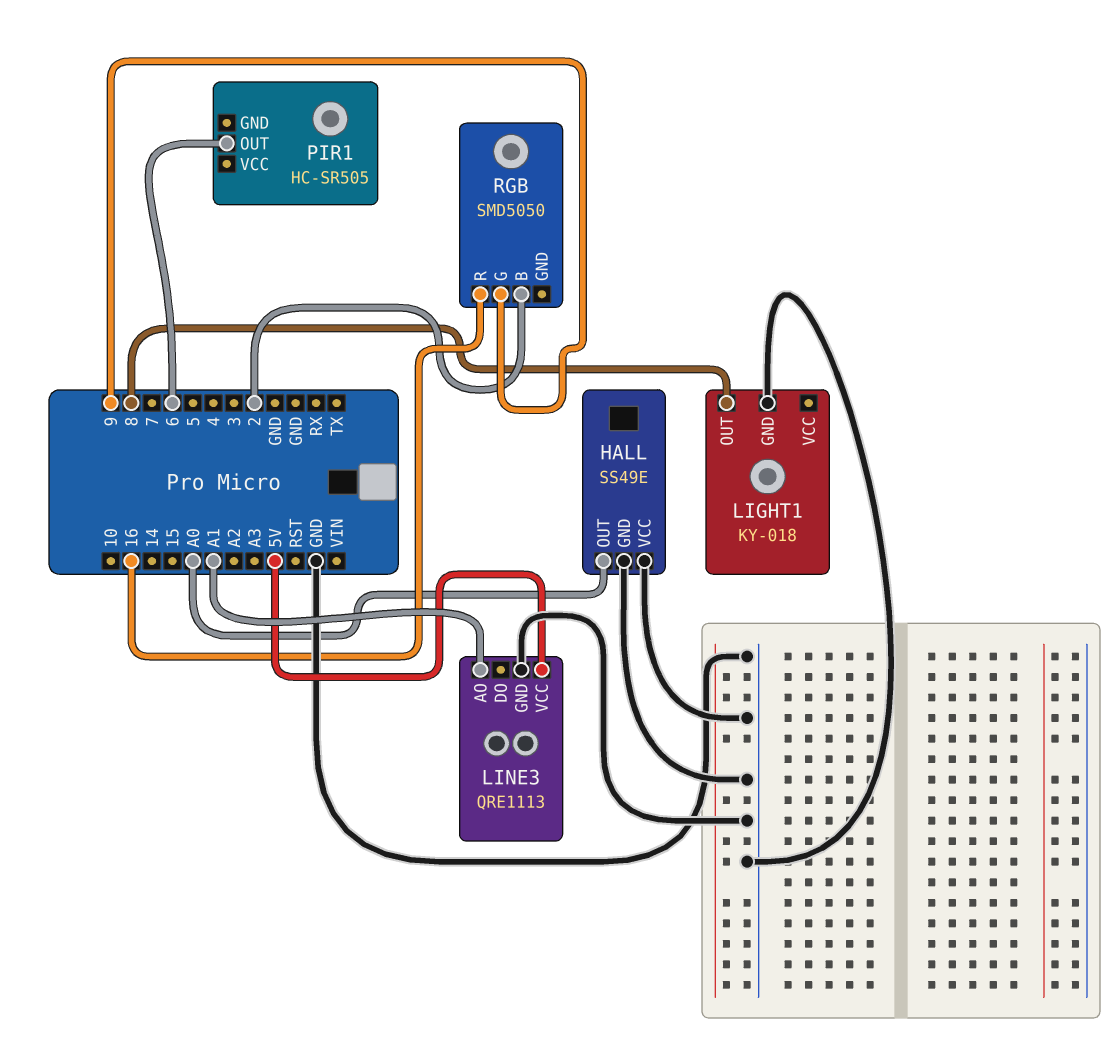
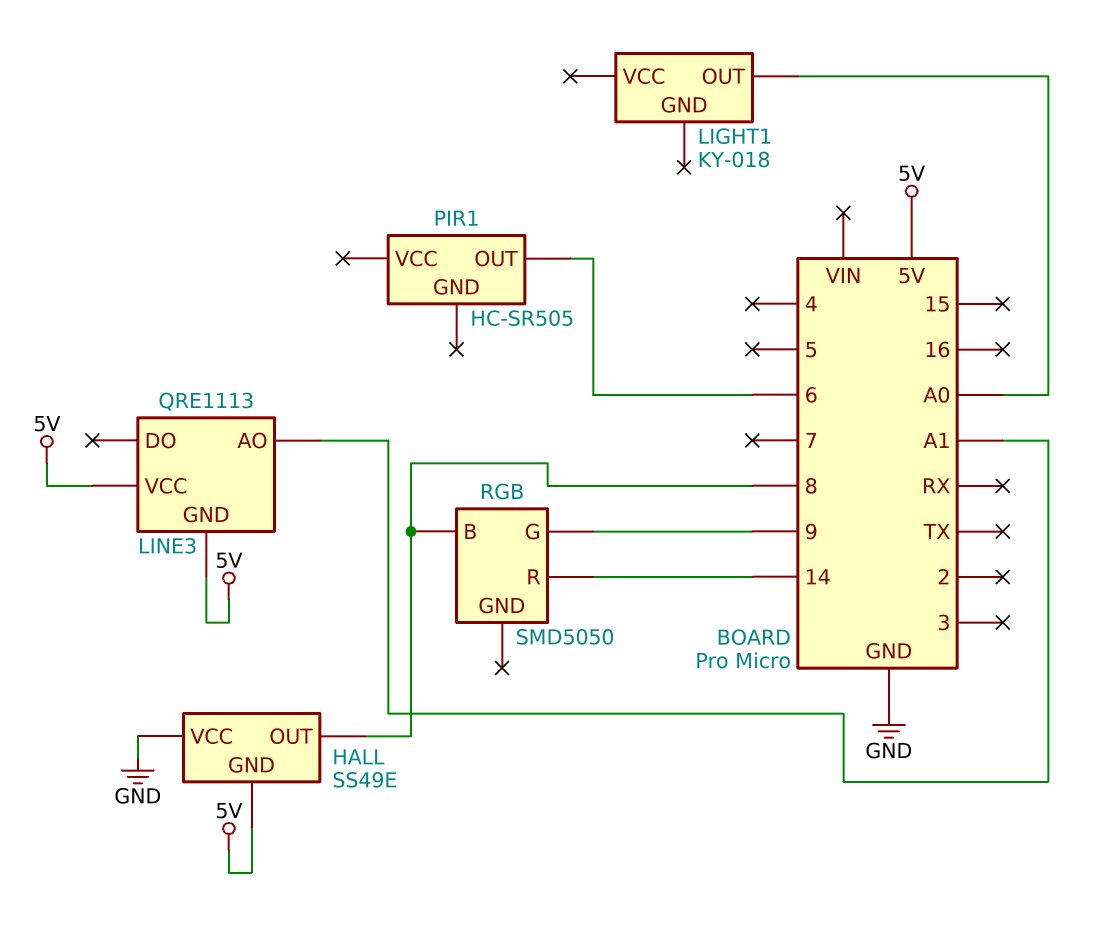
HALL pin GND: GND -> 5V
HALL pin OUT: A0 -> 8
LIGHT1 pin GND: GND -> none
LIGHT1 pin OUT: 8 -> A0
LINE3 pin GND: GND -> 5V
RGB pin B: 2 -> 8
RGB pin R: 16 -> 14

